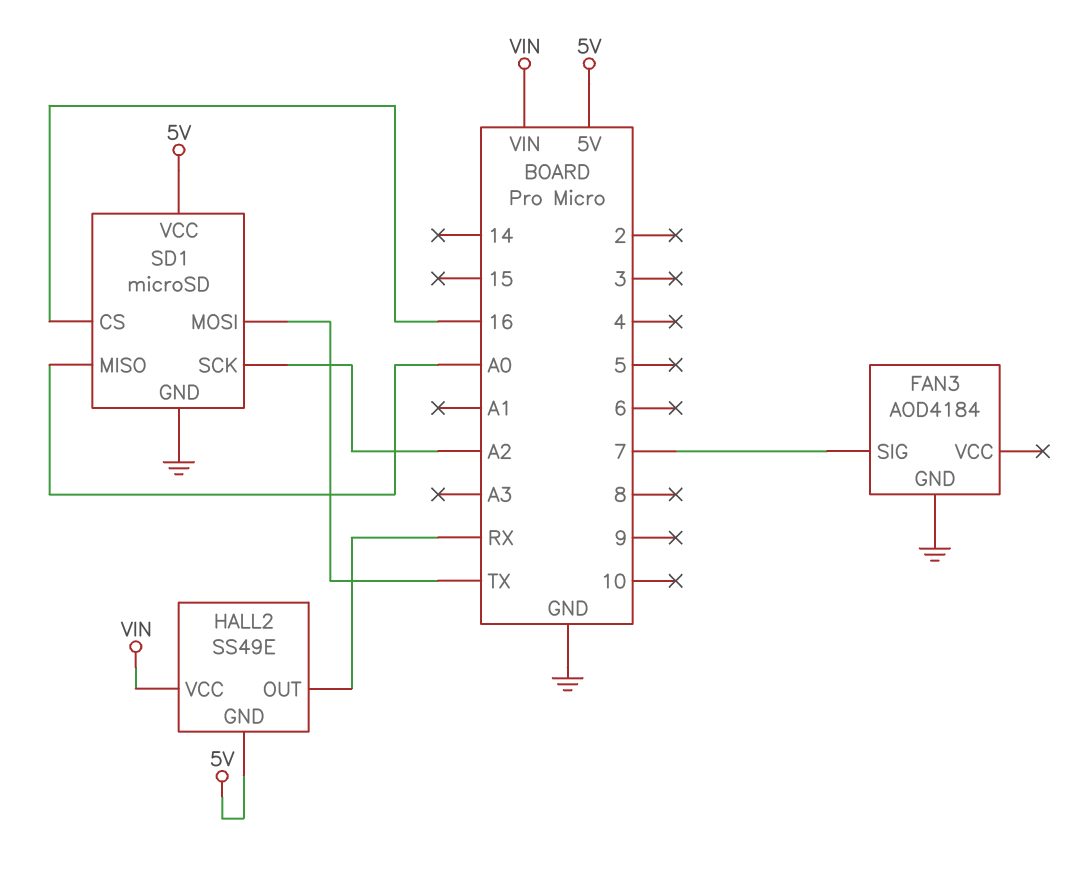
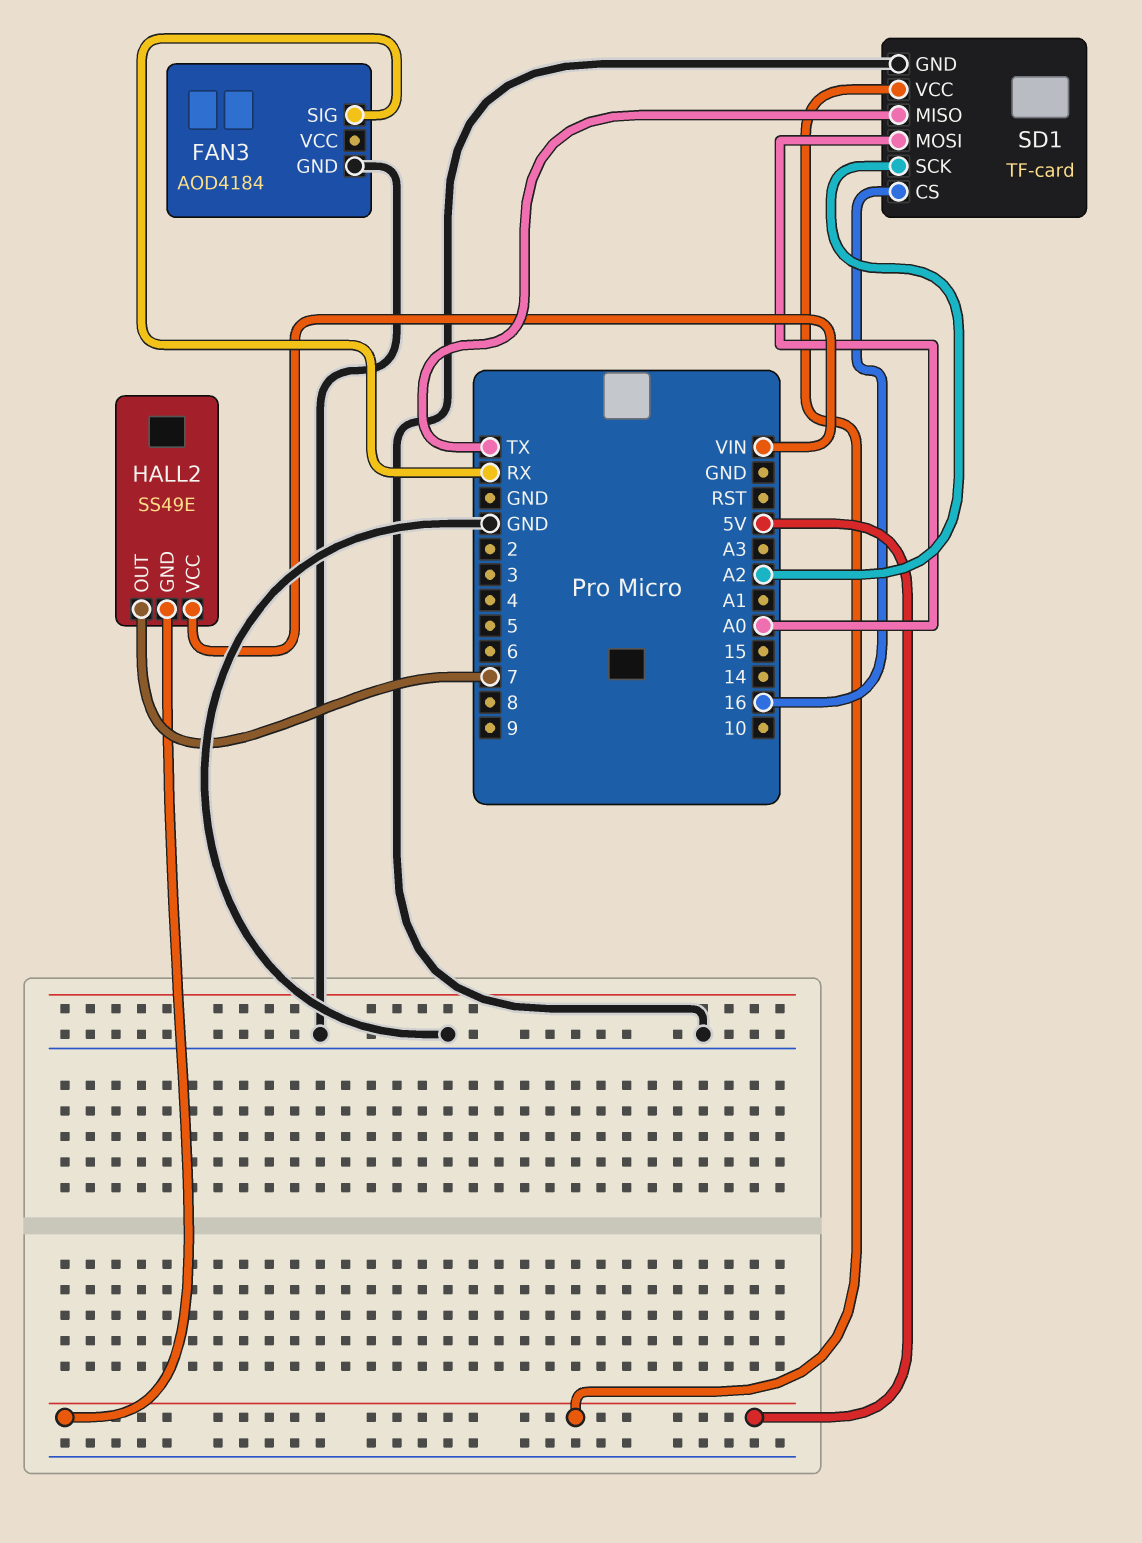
FAN3 pin SIG: 7 -> RX
HALL2 pin OUT: RX -> 7
SD1: microSD -> TF-card
SD1 pin MISO: A0 -> TX
SD1 pin MOSI: TX -> A0

